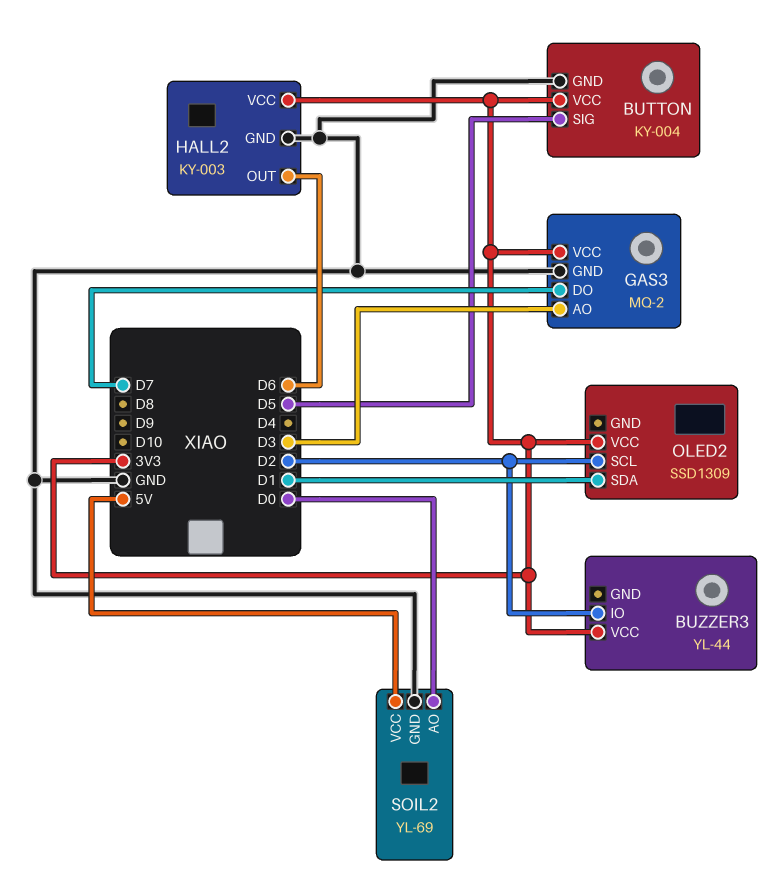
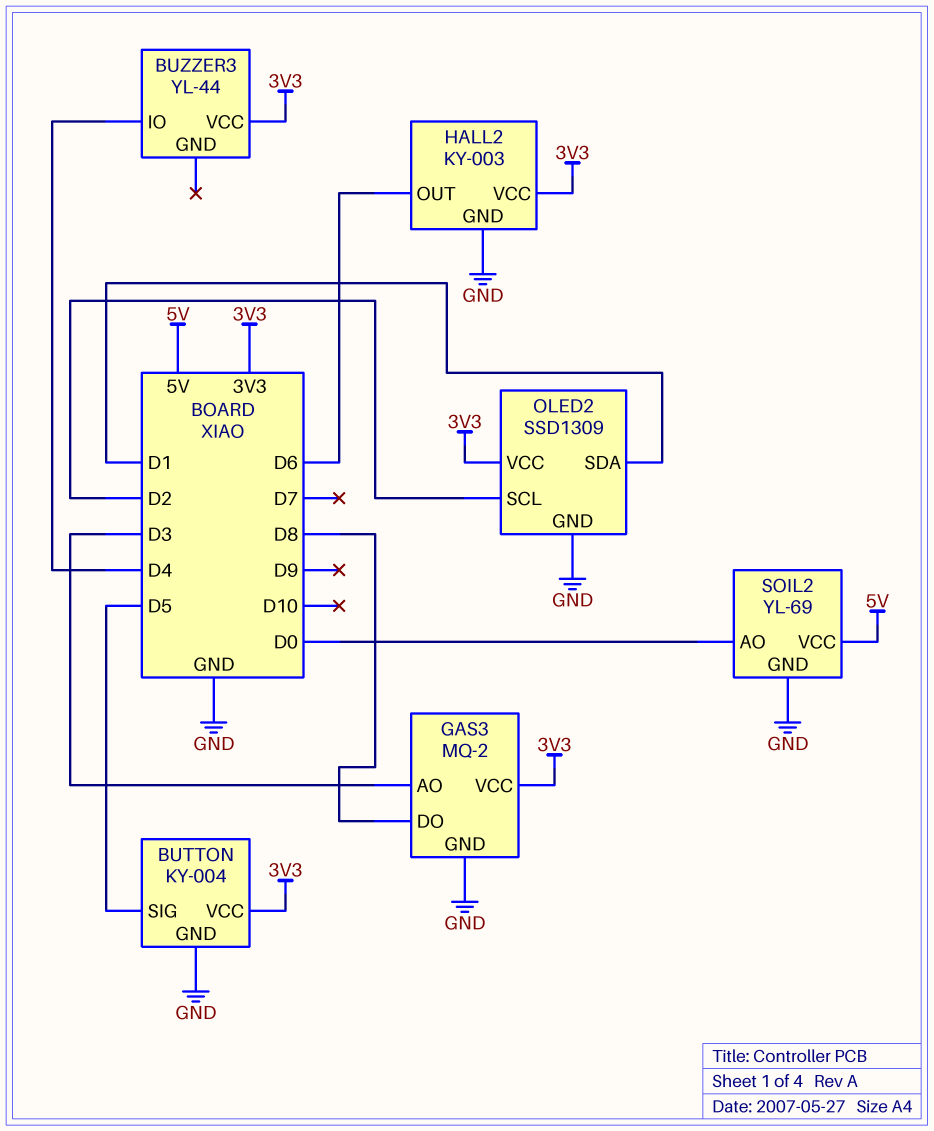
BUZZER3 pin IO: D2 -> D4
GAS3 pin DO: D7 -> D8
OLED2 pin GND: none -> GND

